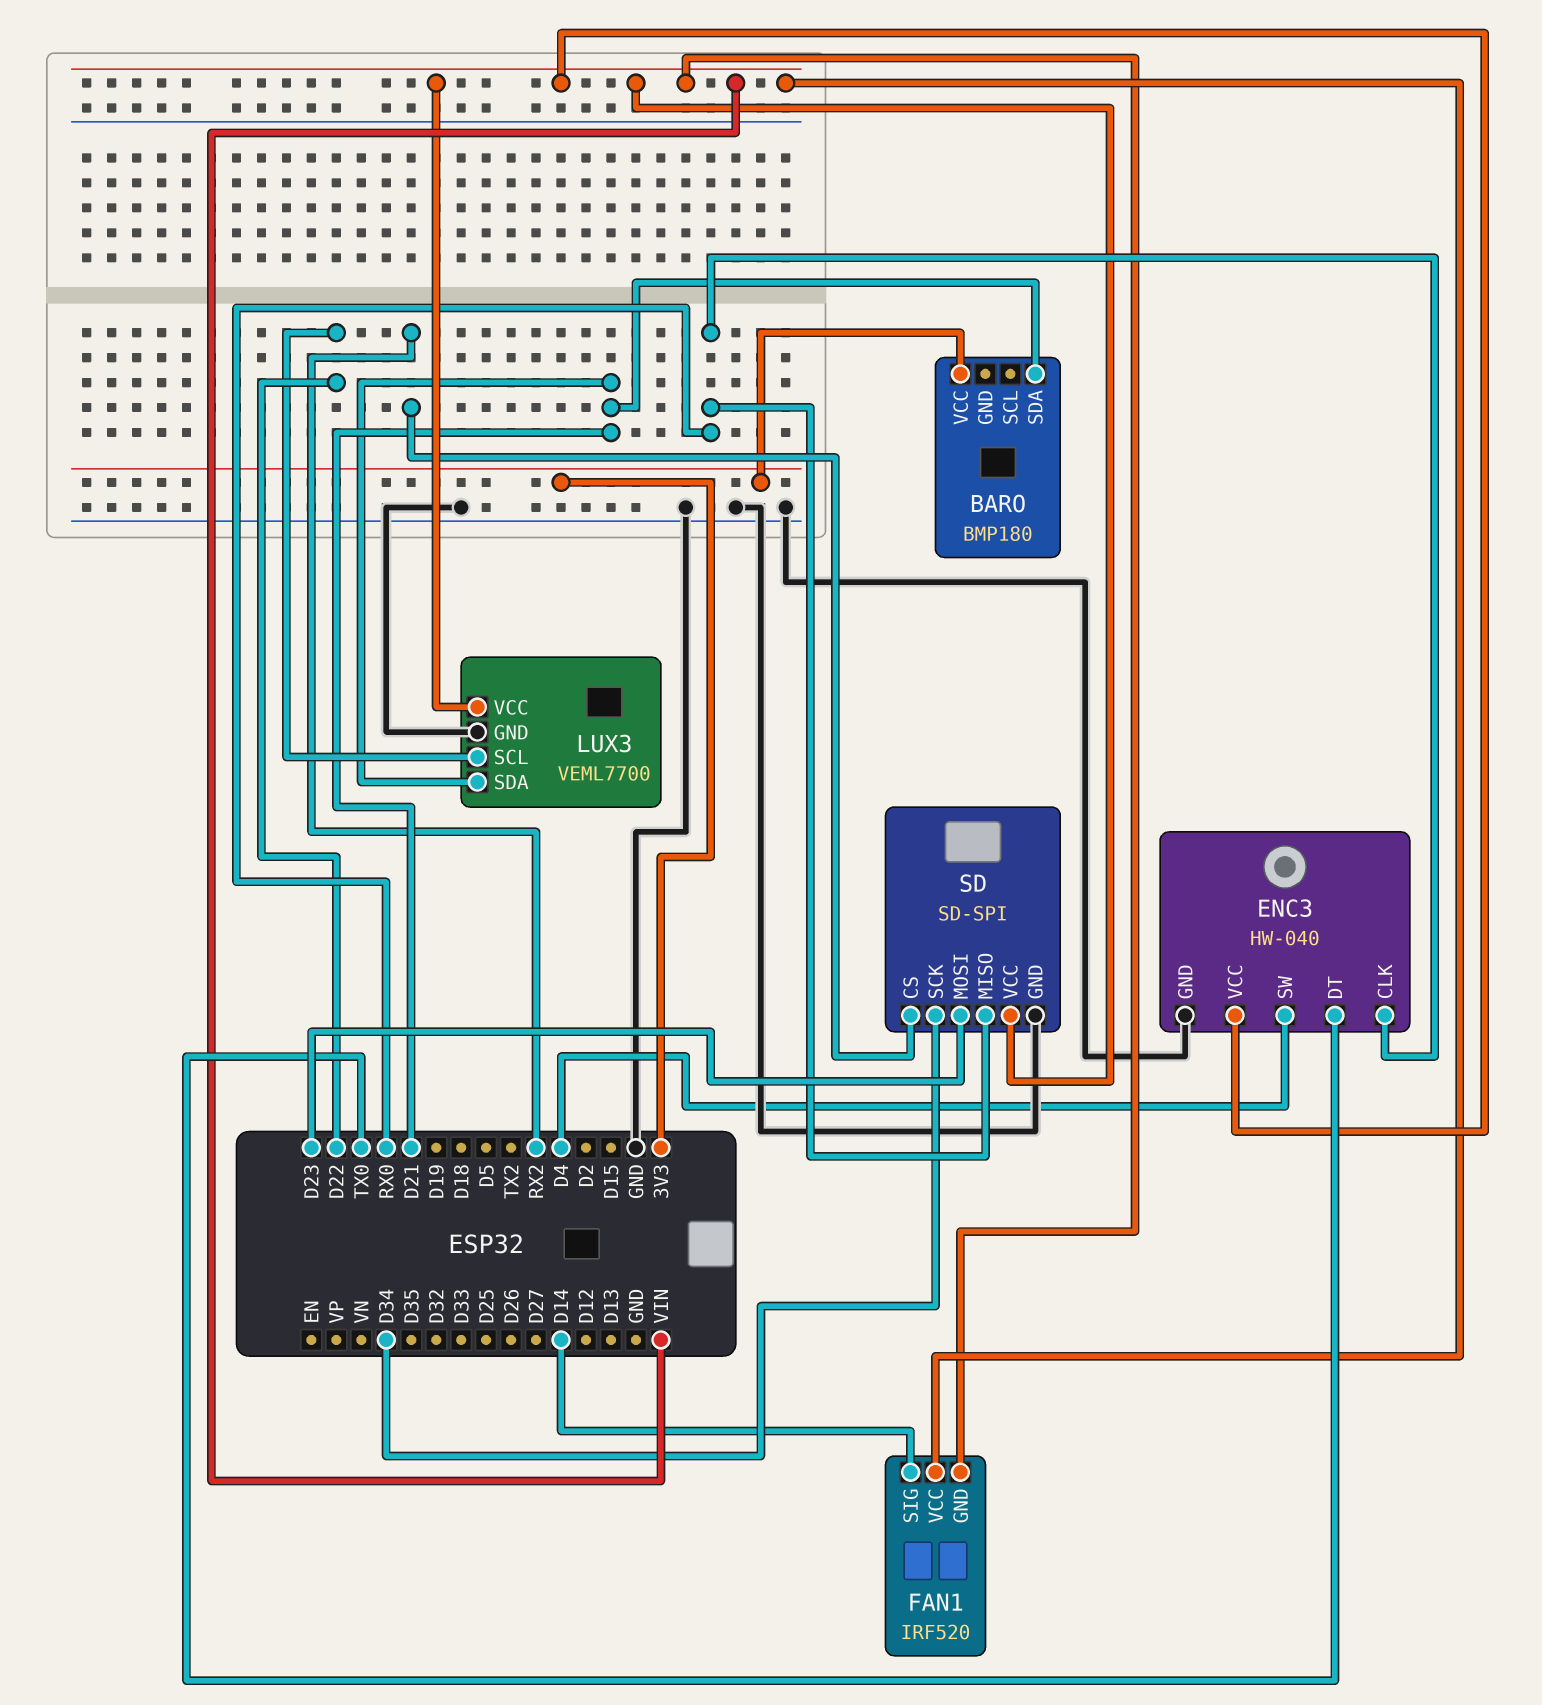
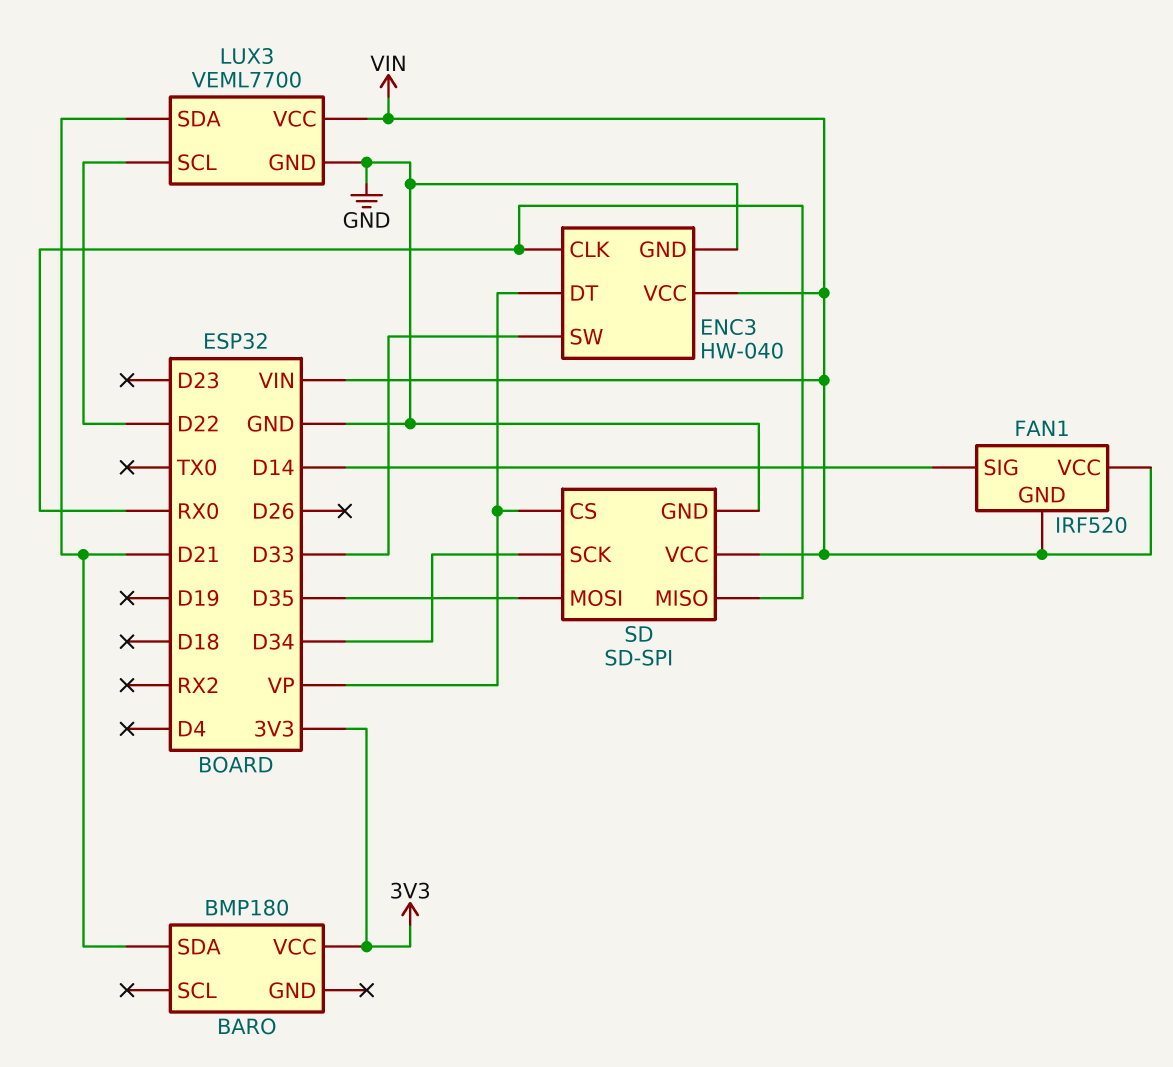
ENC3 pin DT: TX0 -> VP
ENC3 pin SW: D4 -> D33
SD pin CS: RX2 -> VP
SD pin MOSI: D23 -> D35

